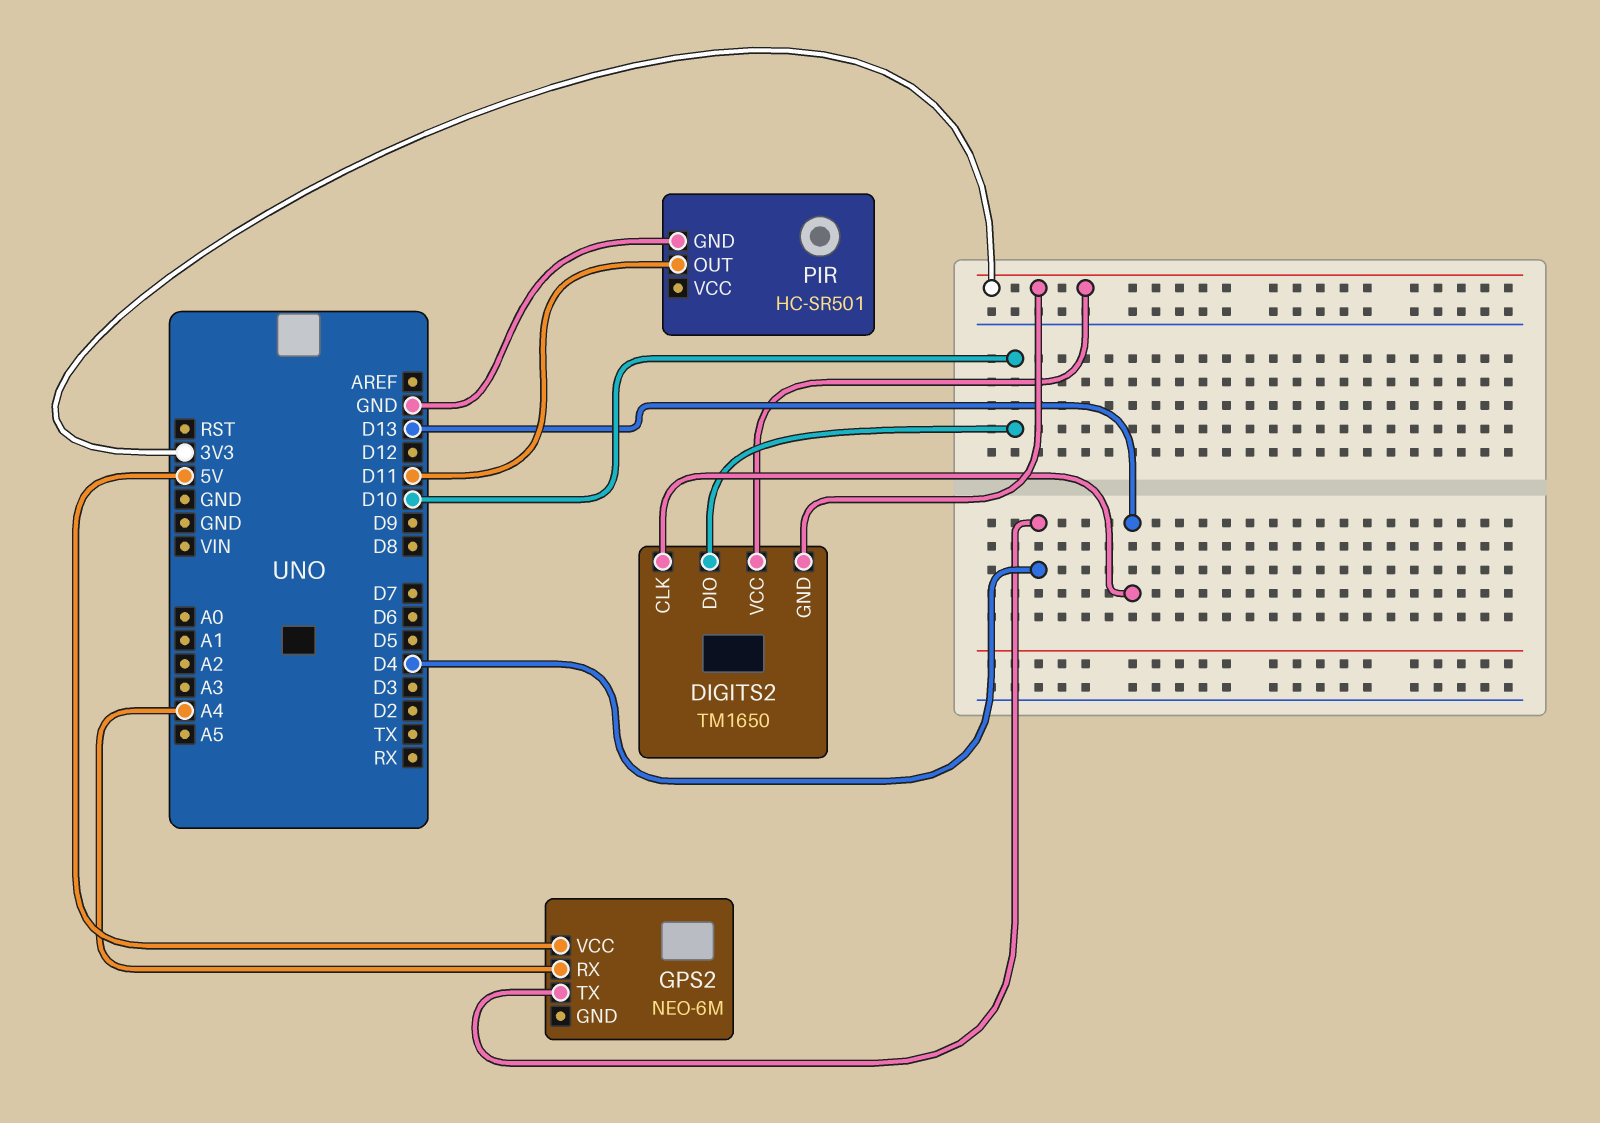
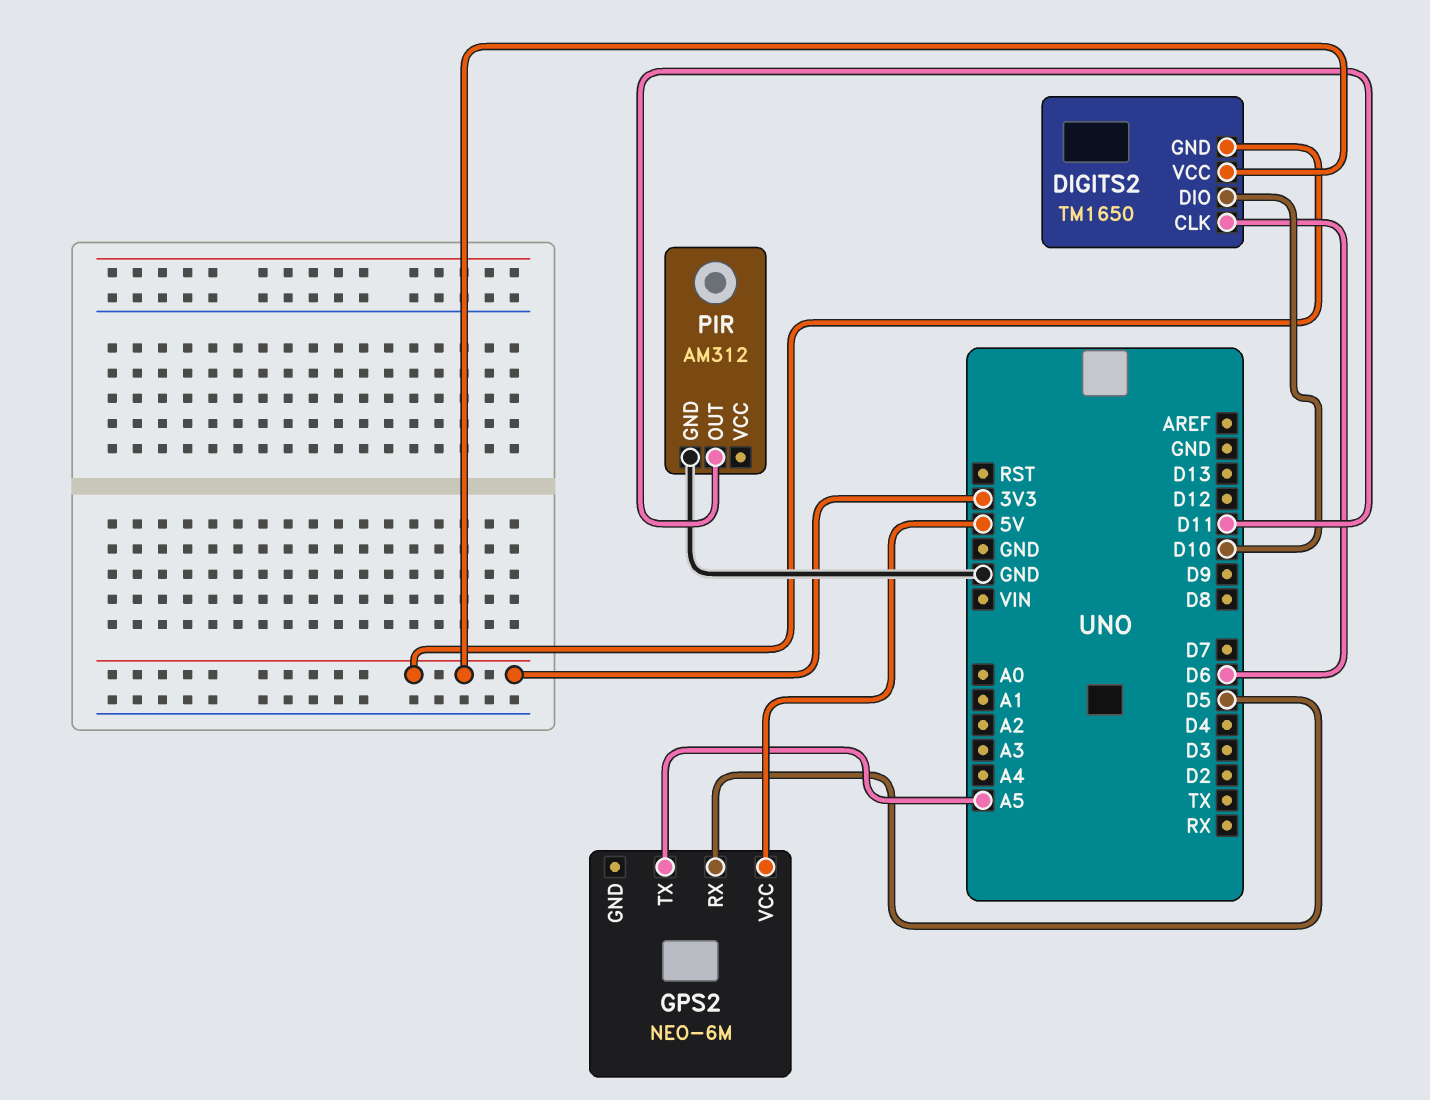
DIGITS2 pin CLK: D13 -> D6
GPS2 pin RX: A4 -> D5
GPS2 pin TX: D4 -> A5
PIR: HC-SR501 -> AM312

